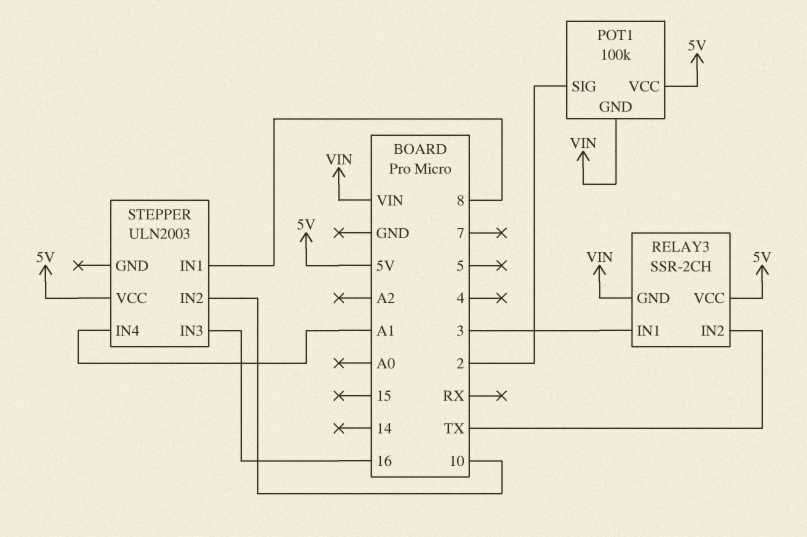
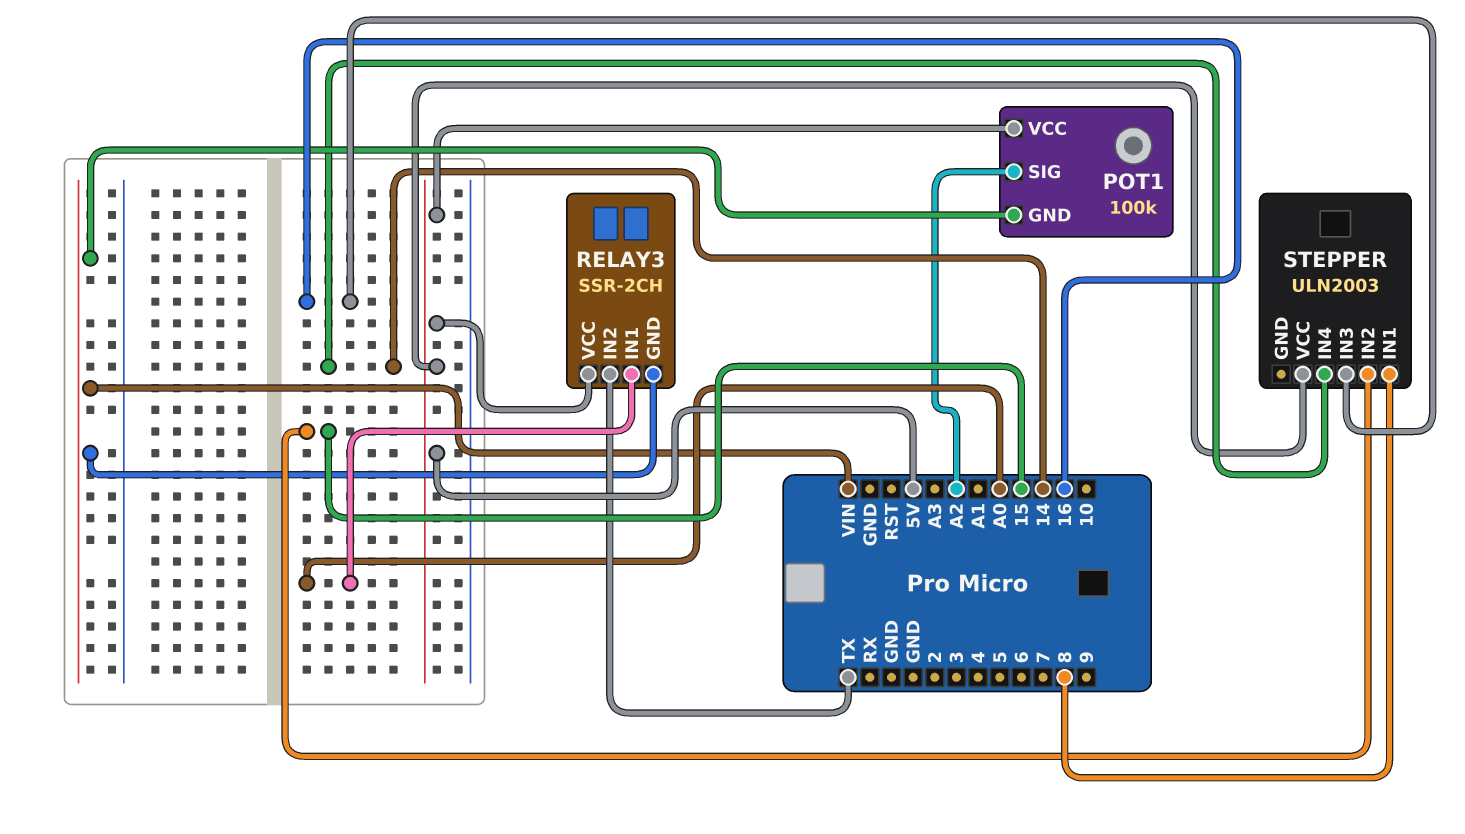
POT1 pin SIG: 2 -> A2
RELAY3 pin IN1: 3 -> A0
STEPPER pin IN2: 10 -> 15
STEPPER pin IN4: A1 -> 14

